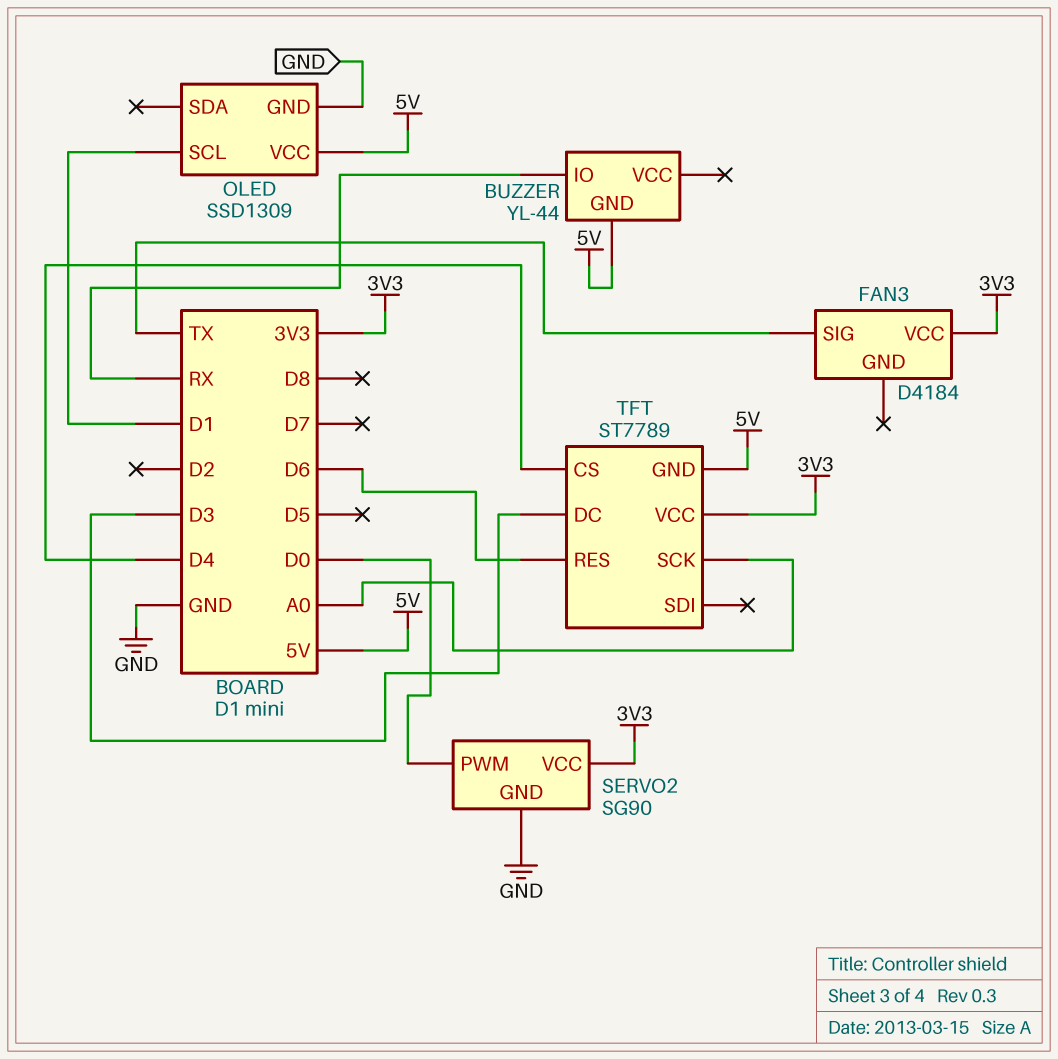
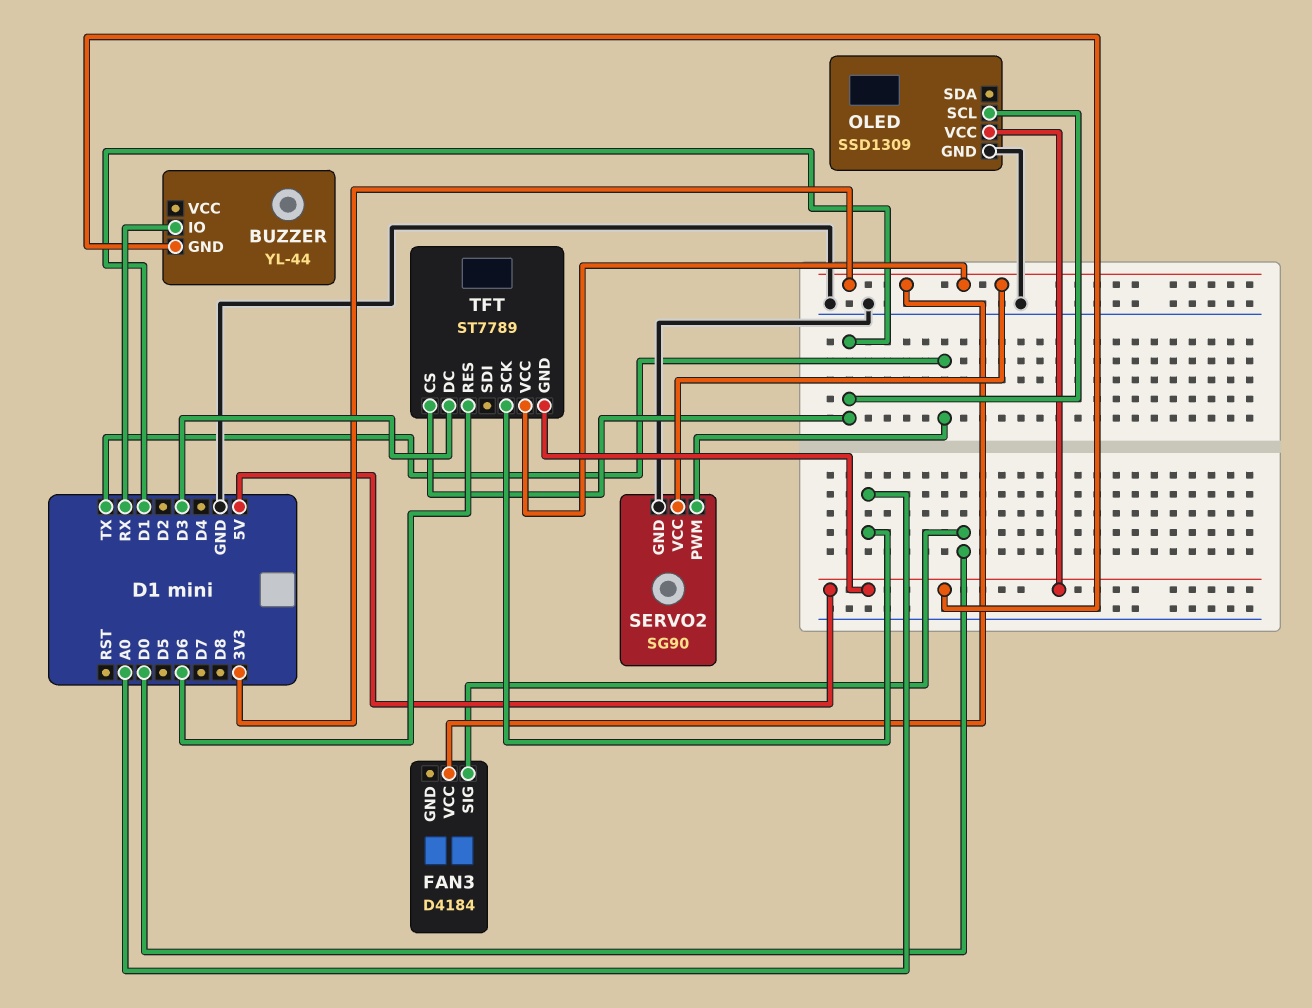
FAN3 pin SIG: TX -> D0
SERVO2 pin PWM: D0 -> TX
TFT pin CS: D4 -> D1

